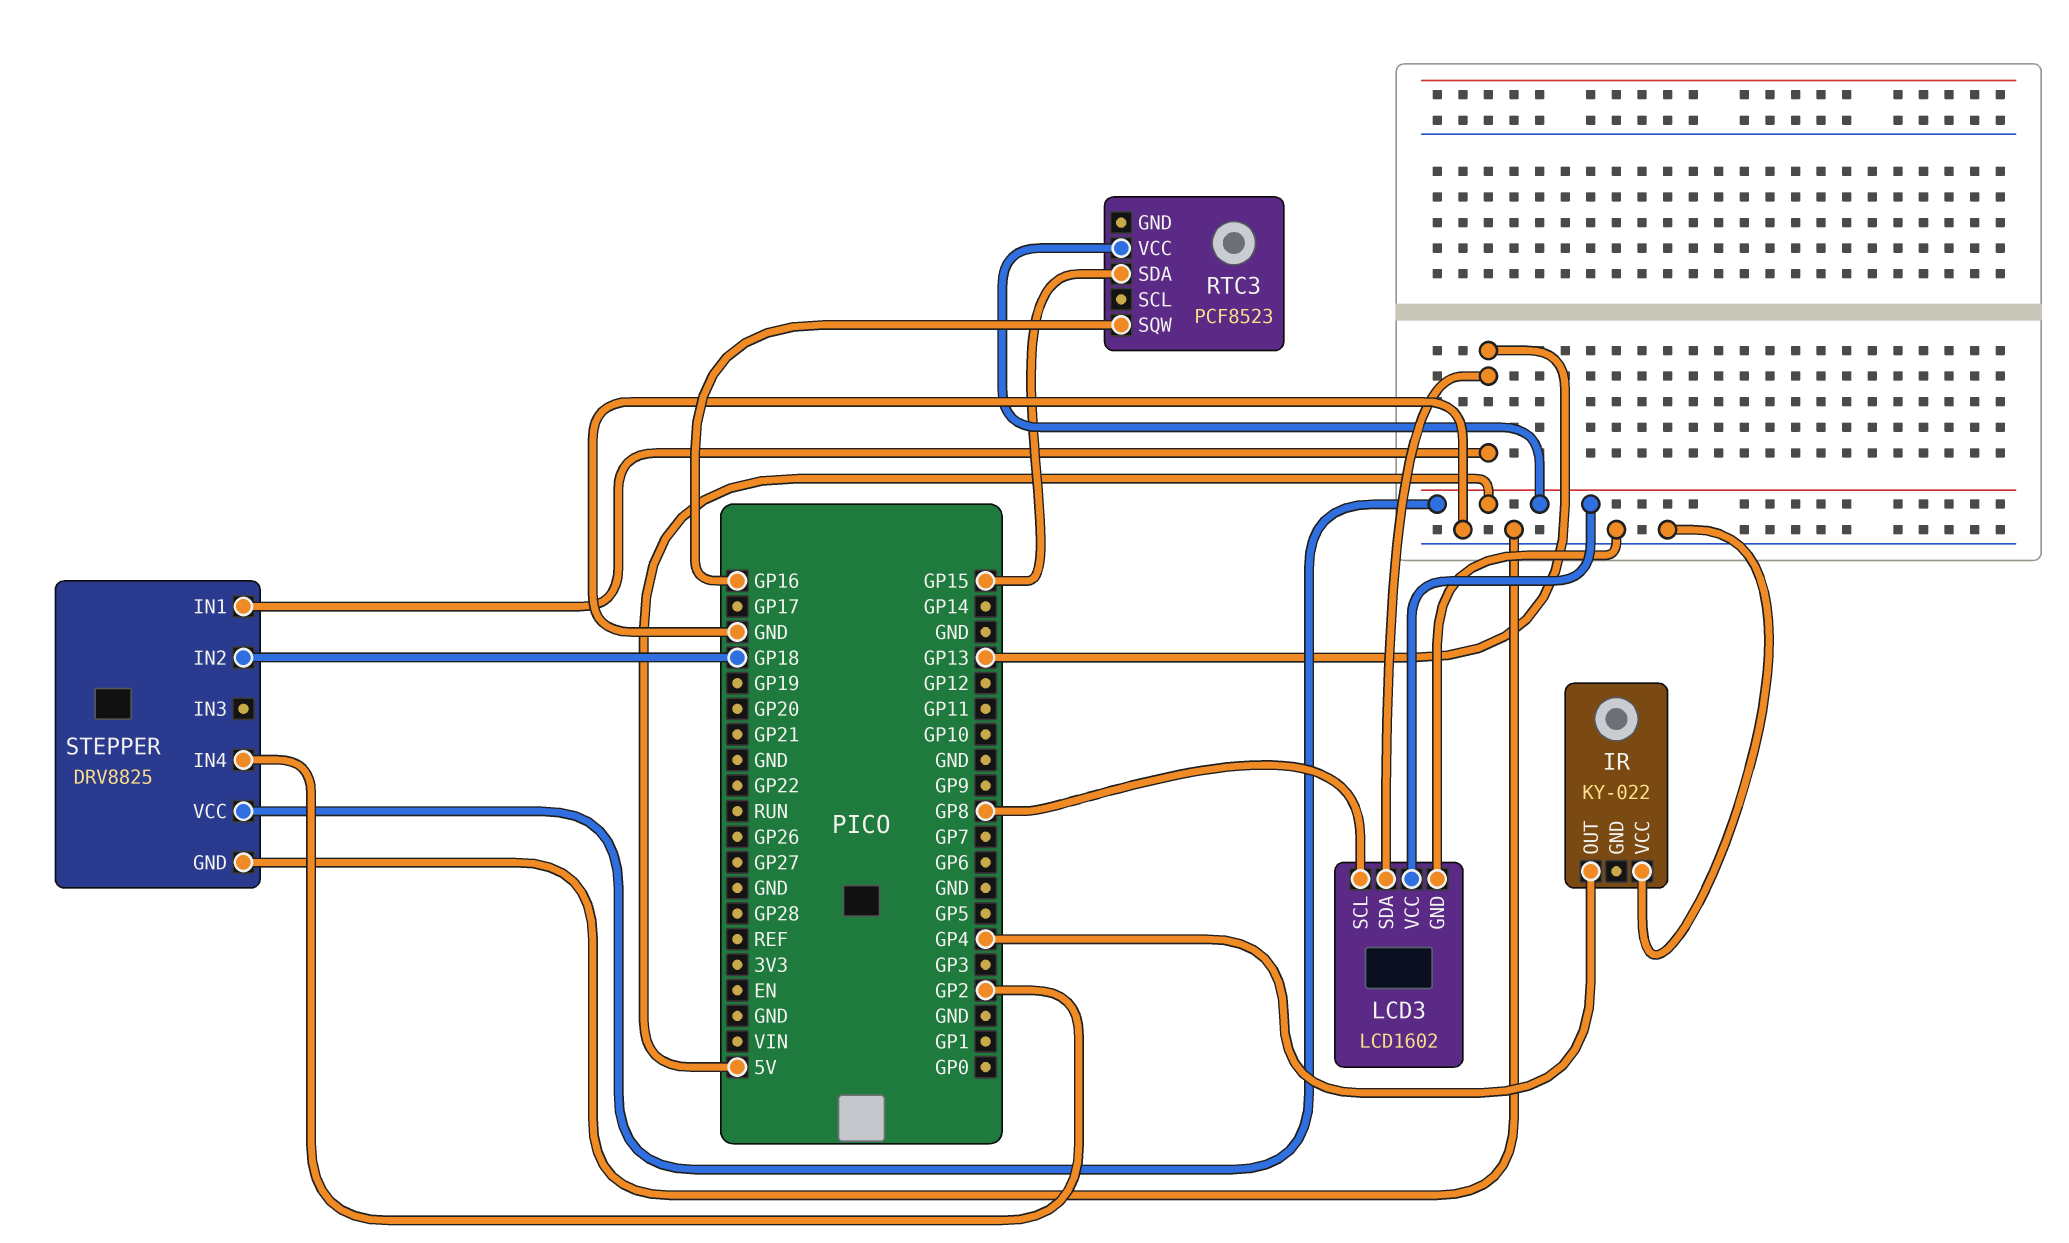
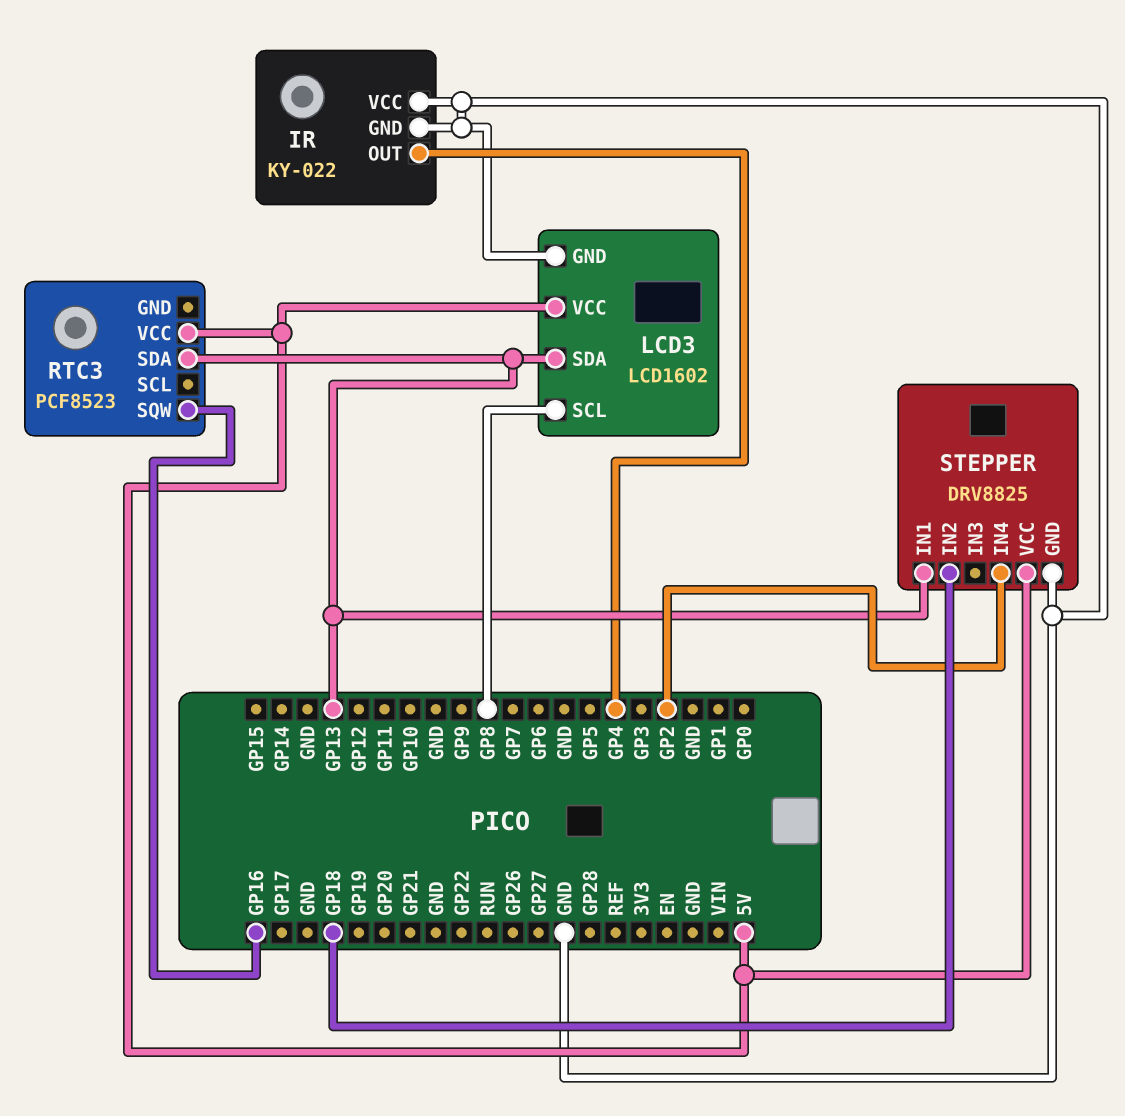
IR pin GND: none -> GND
RTC3 pin SDA: GP15 -> GP13

